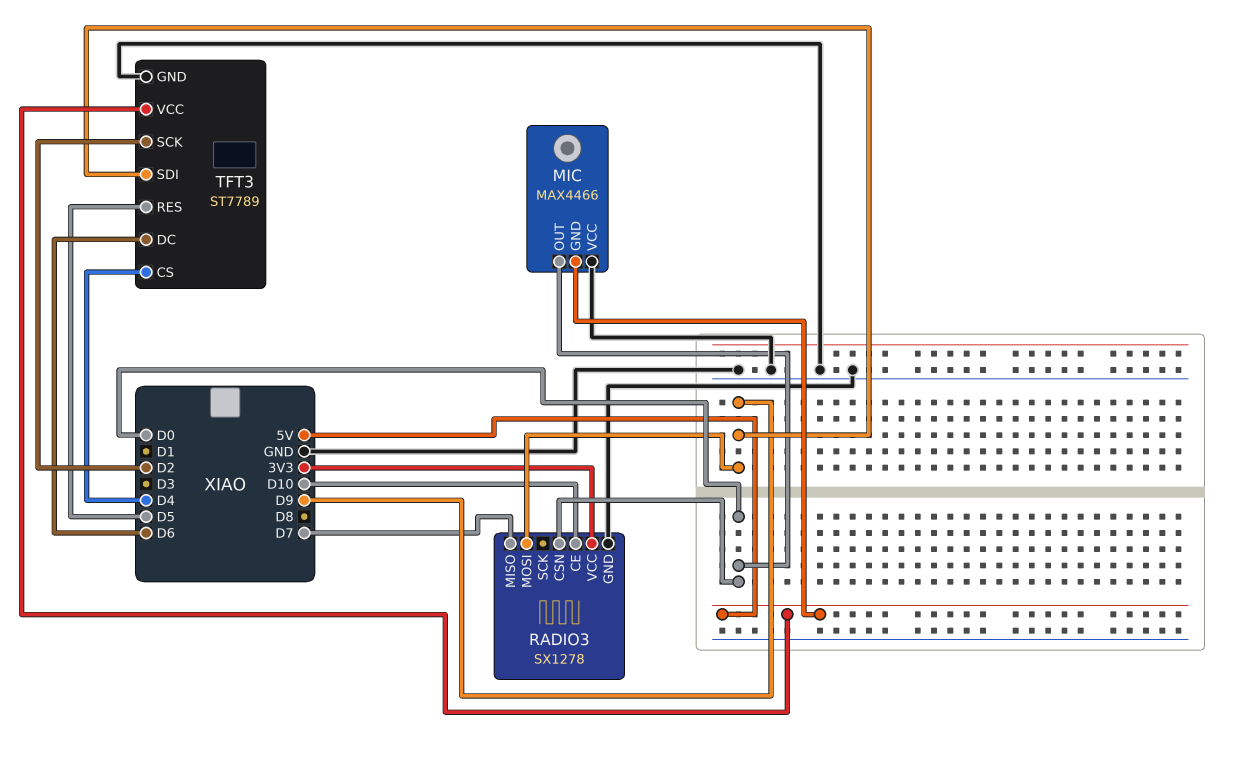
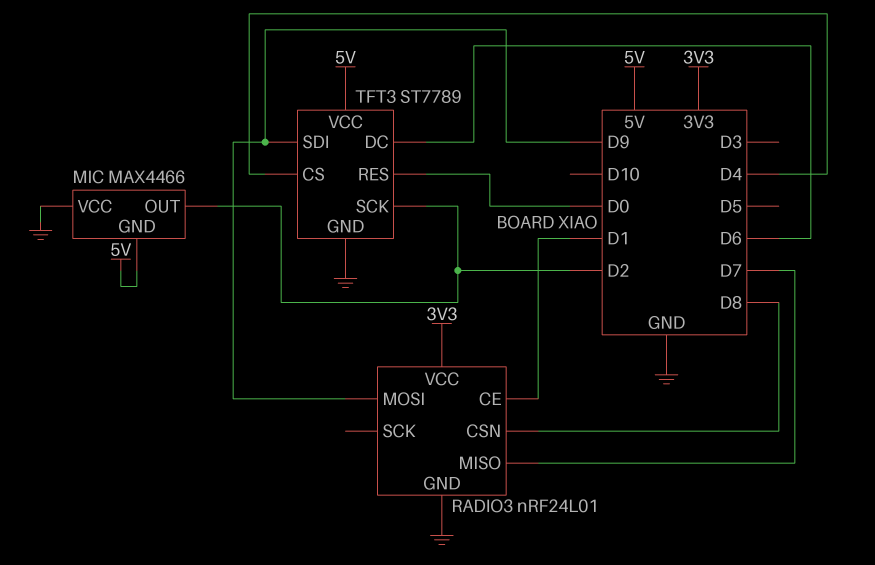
MIC pin OUT: D0 -> D2
RADIO3: SX1278 -> nRF24L01
RADIO3 pin CE: D10 -> D1
RADIO3 pin CSN: D0 -> D8
TFT3 pin RES: D5 -> D0

